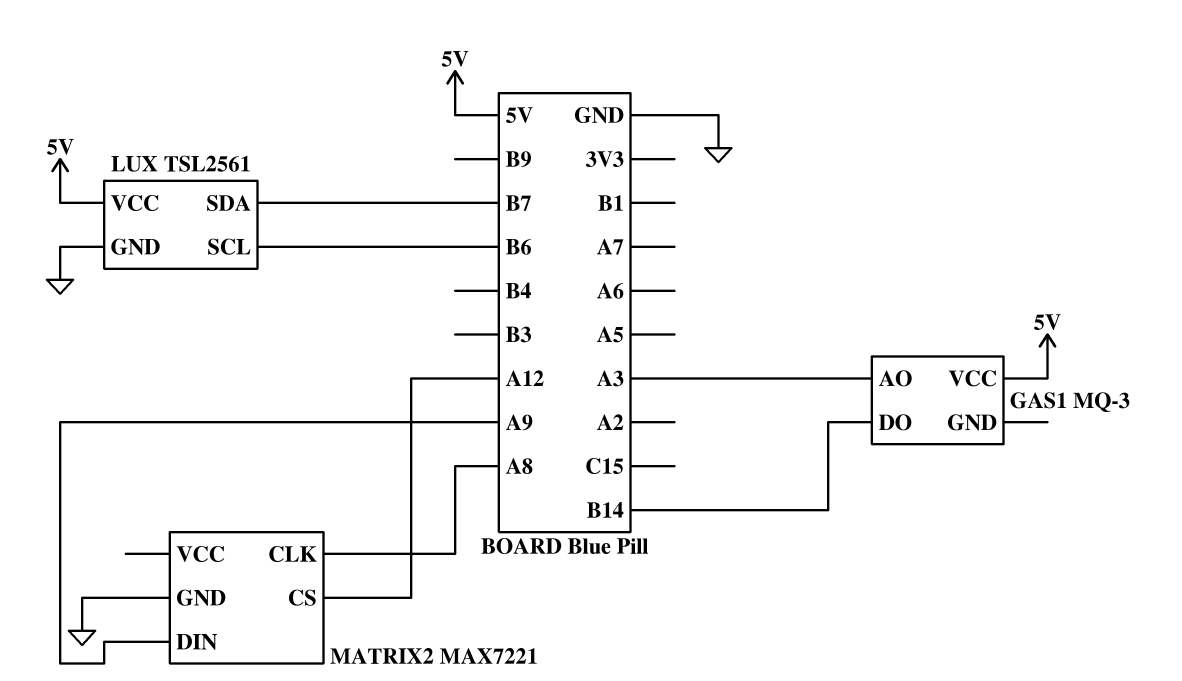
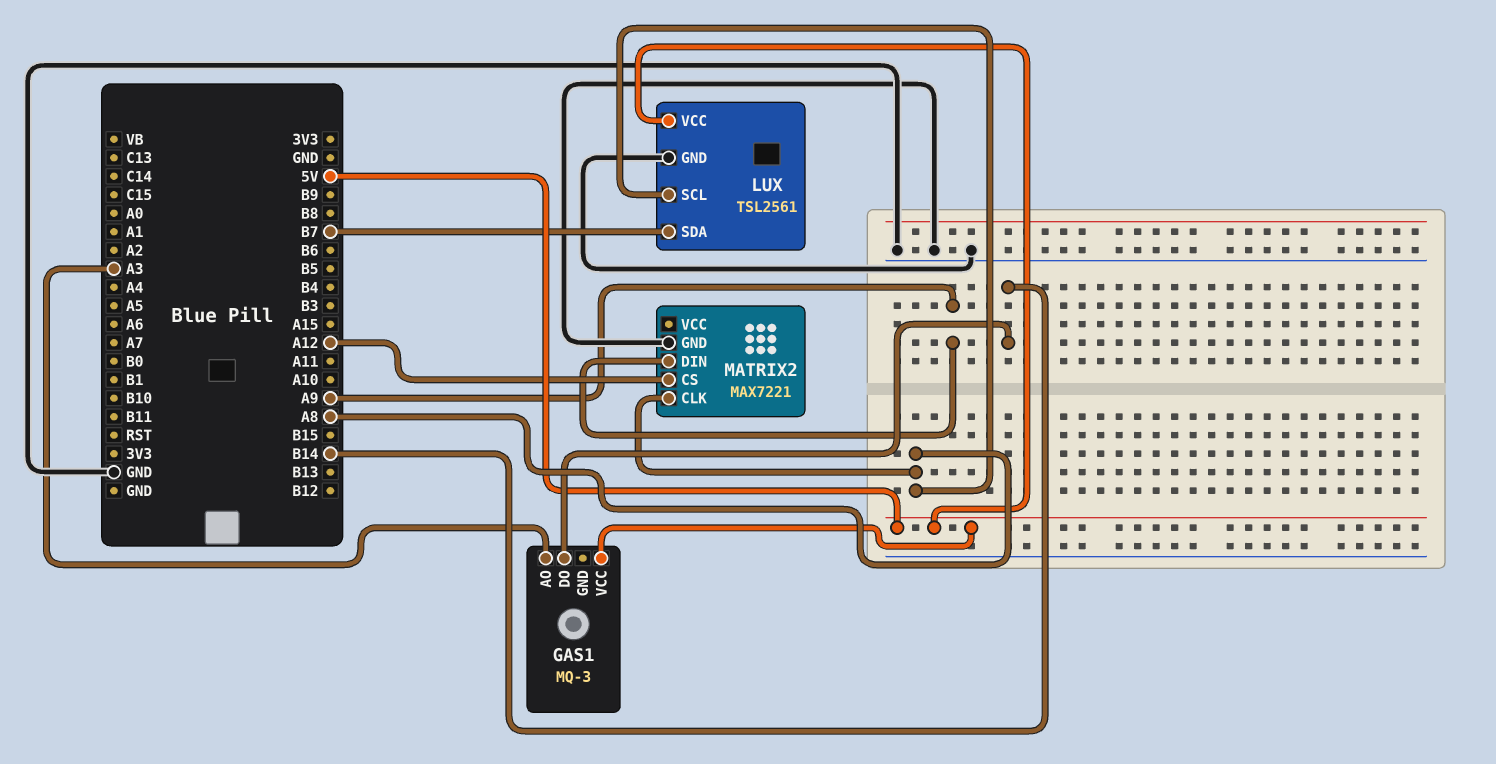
LUX pin SCL: B6 -> A8

